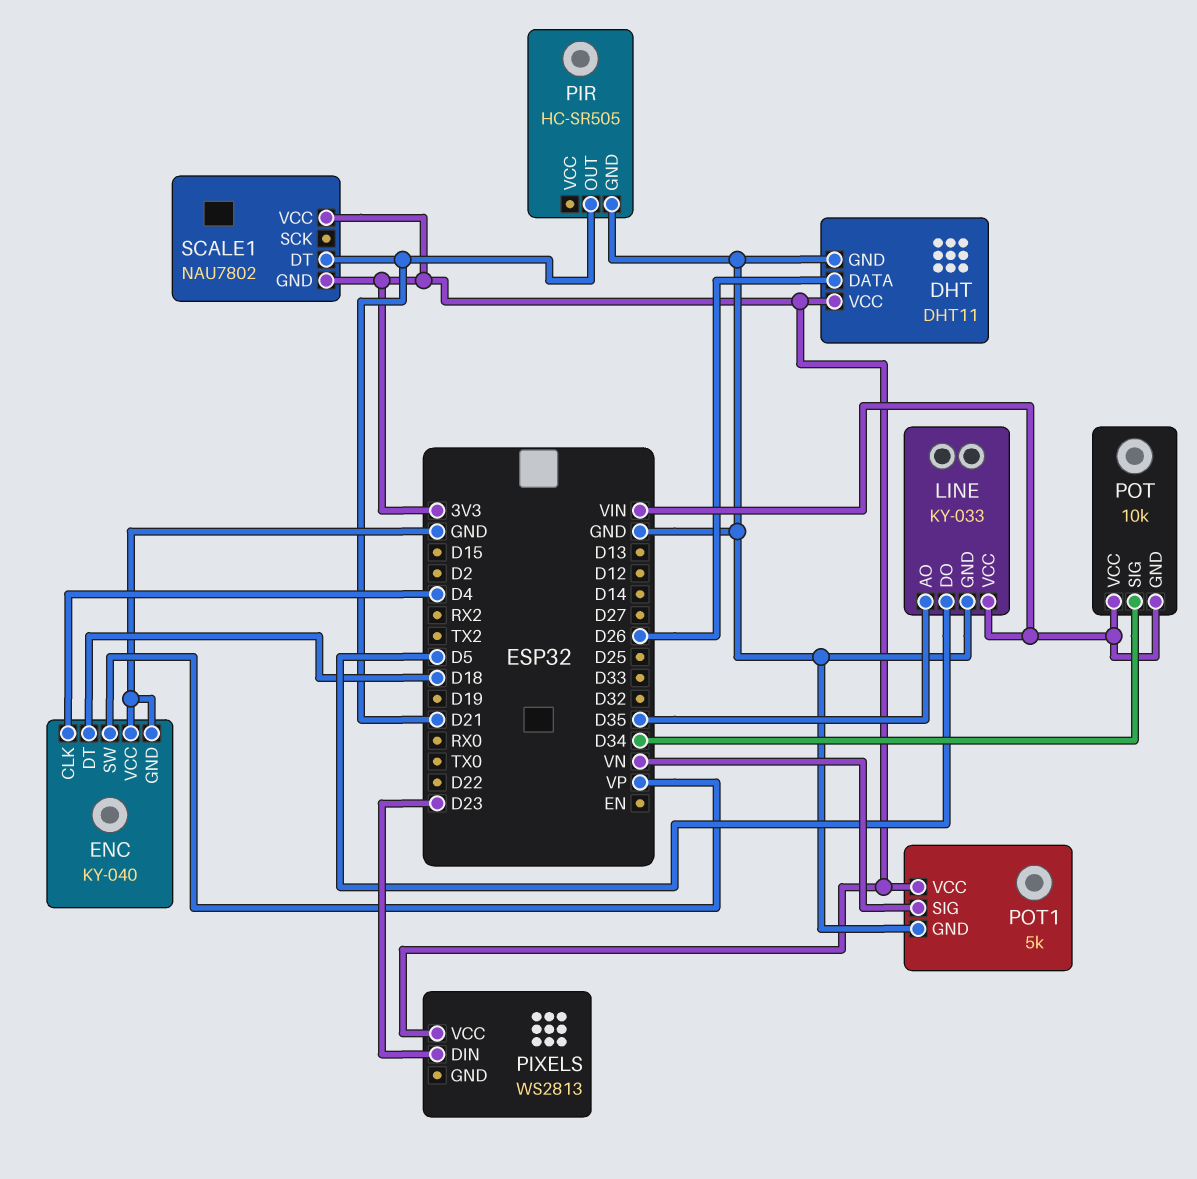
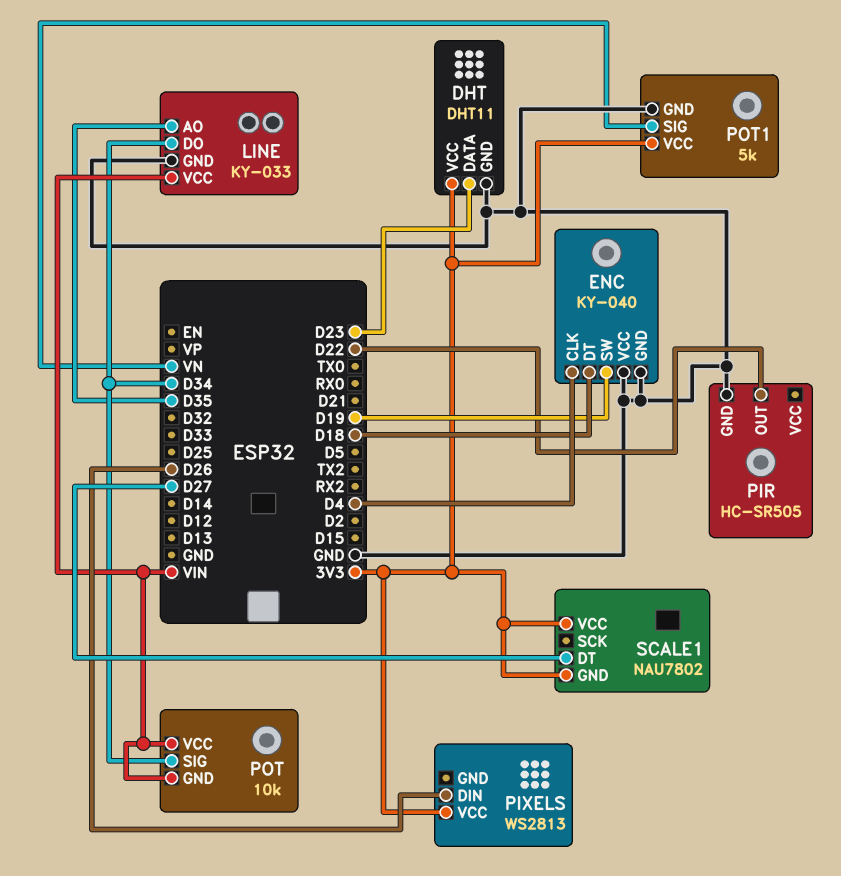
DHT pin DATA: D26 -> D23
ENC pin SW: VP -> D19
LINE pin DO: D5 -> D34
PIR pin OUT: D21 -> D22
PIXELS pin DIN: D23 -> D26
SCALE1 pin DT: D21 -> D27

